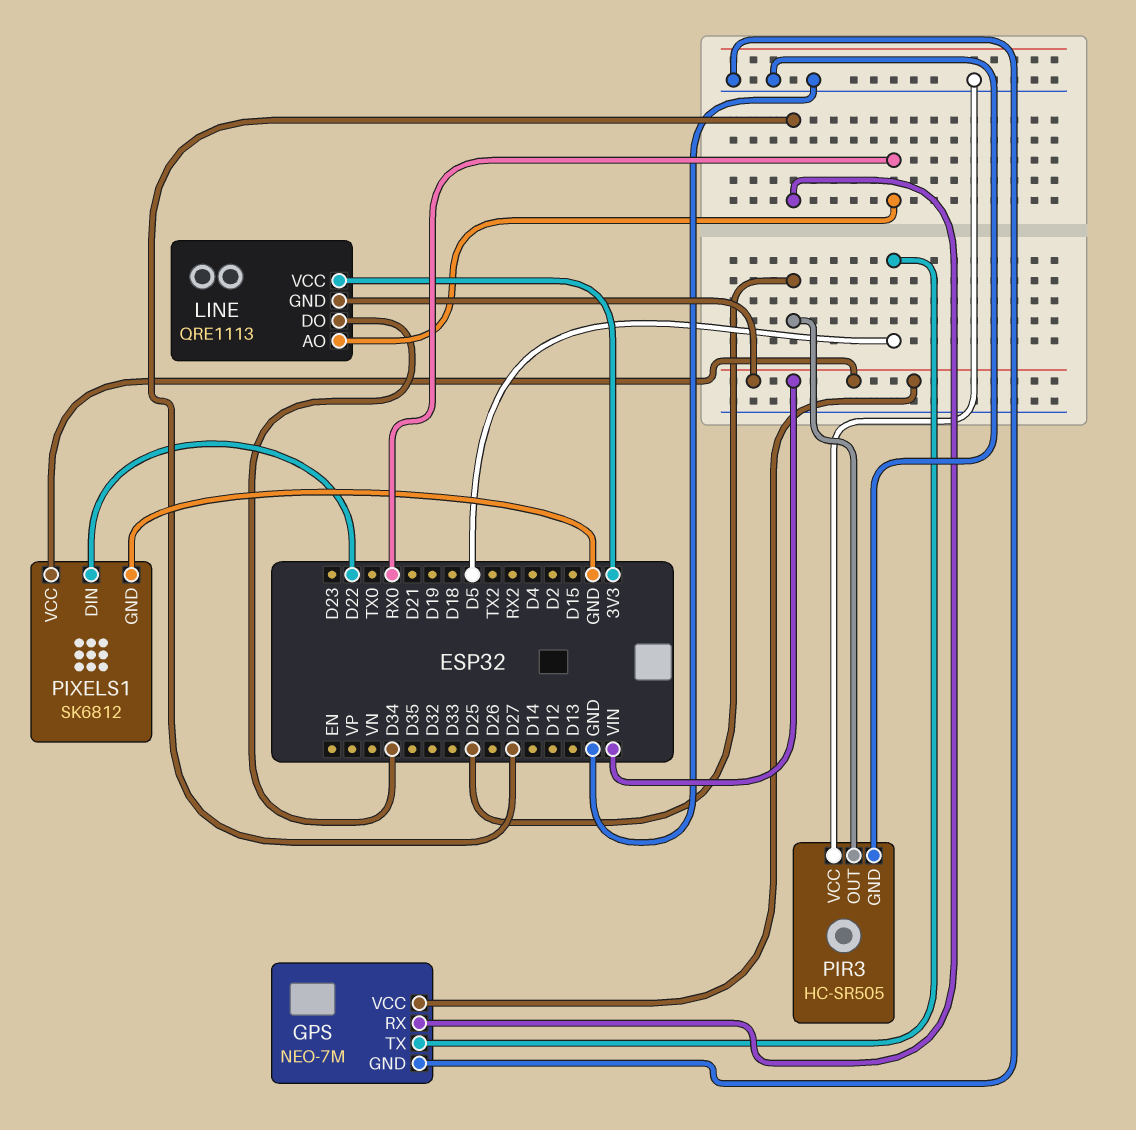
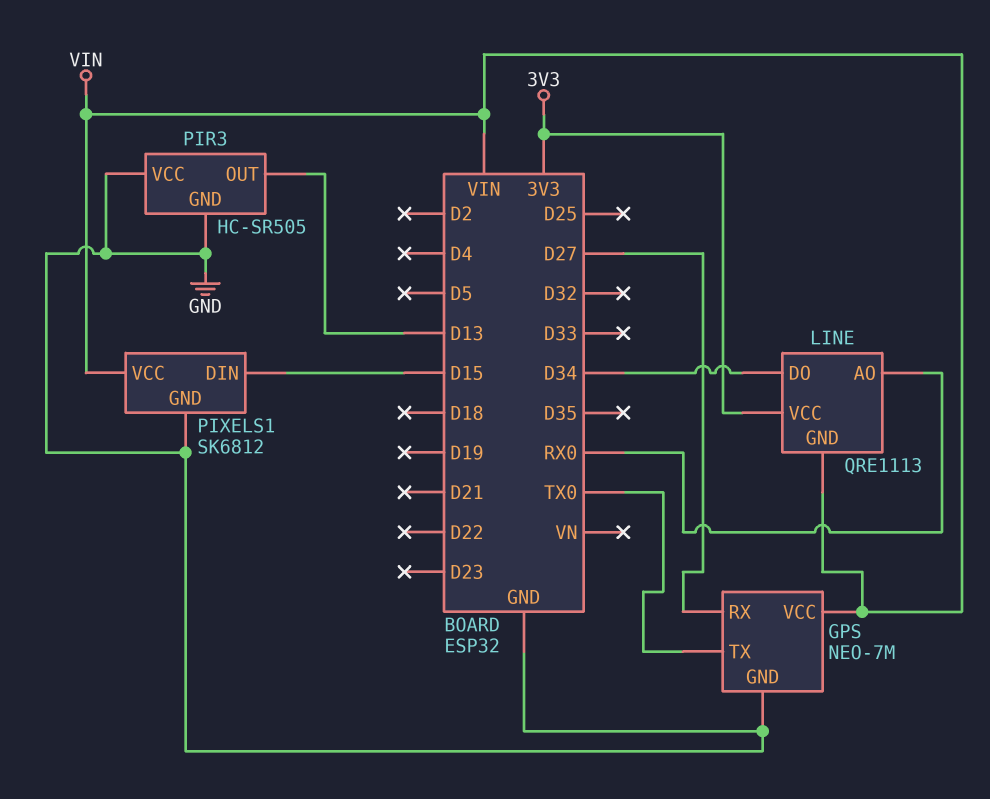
GPS pin TX: D5 -> TX0
PIR3 pin OUT: D25 -> D13
PIXELS1 pin DIN: D22 -> D15

